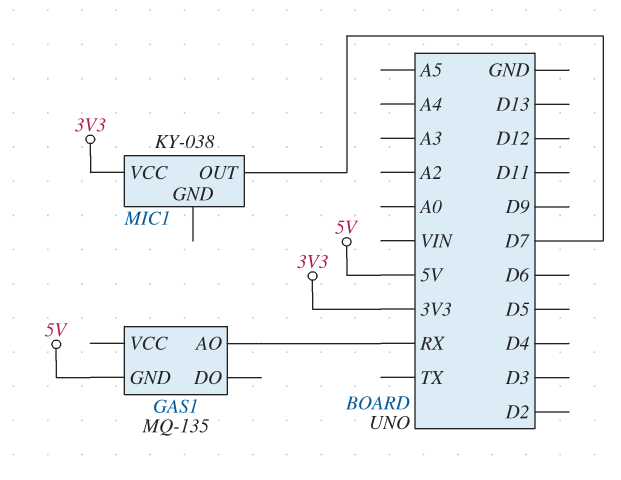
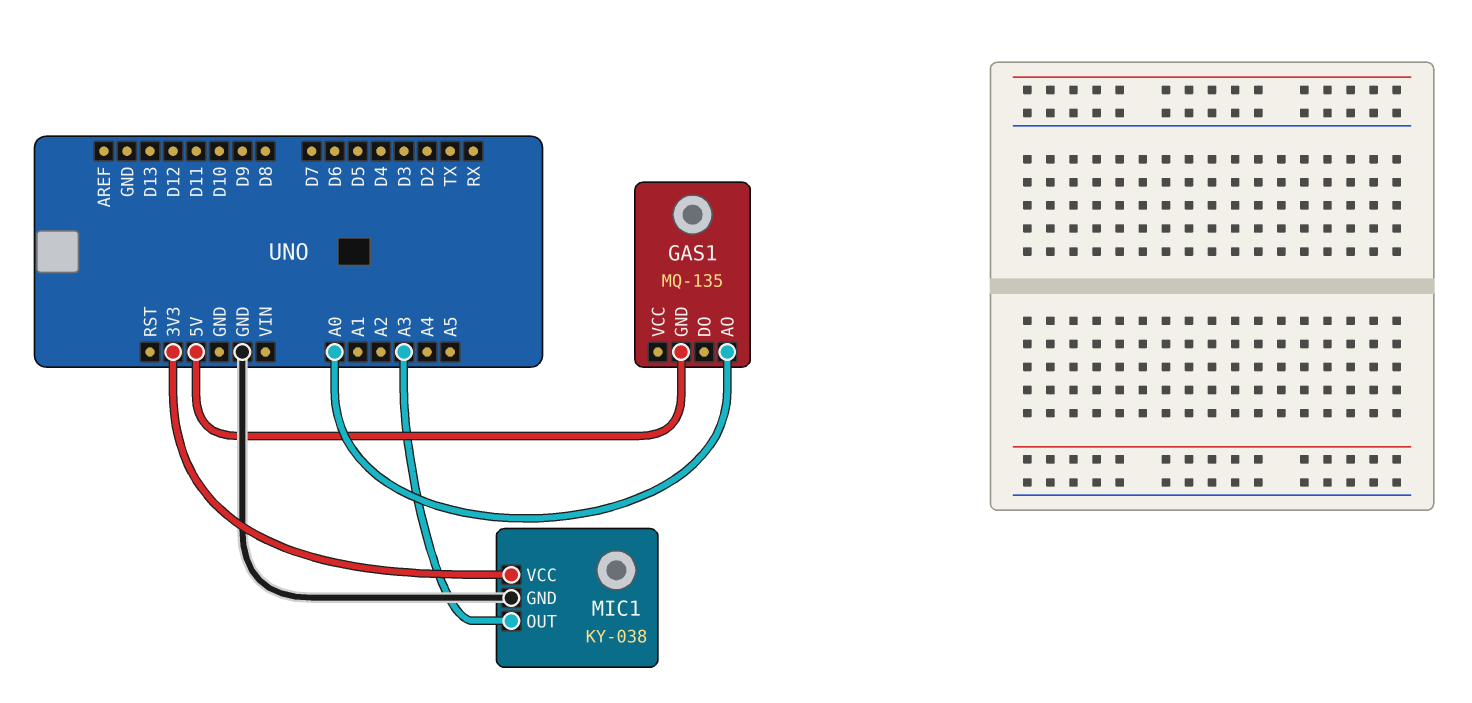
GAS1 pin AO: RX -> A0
MIC1 pin GND: none -> GND
MIC1 pin OUT: D7 -> A3

